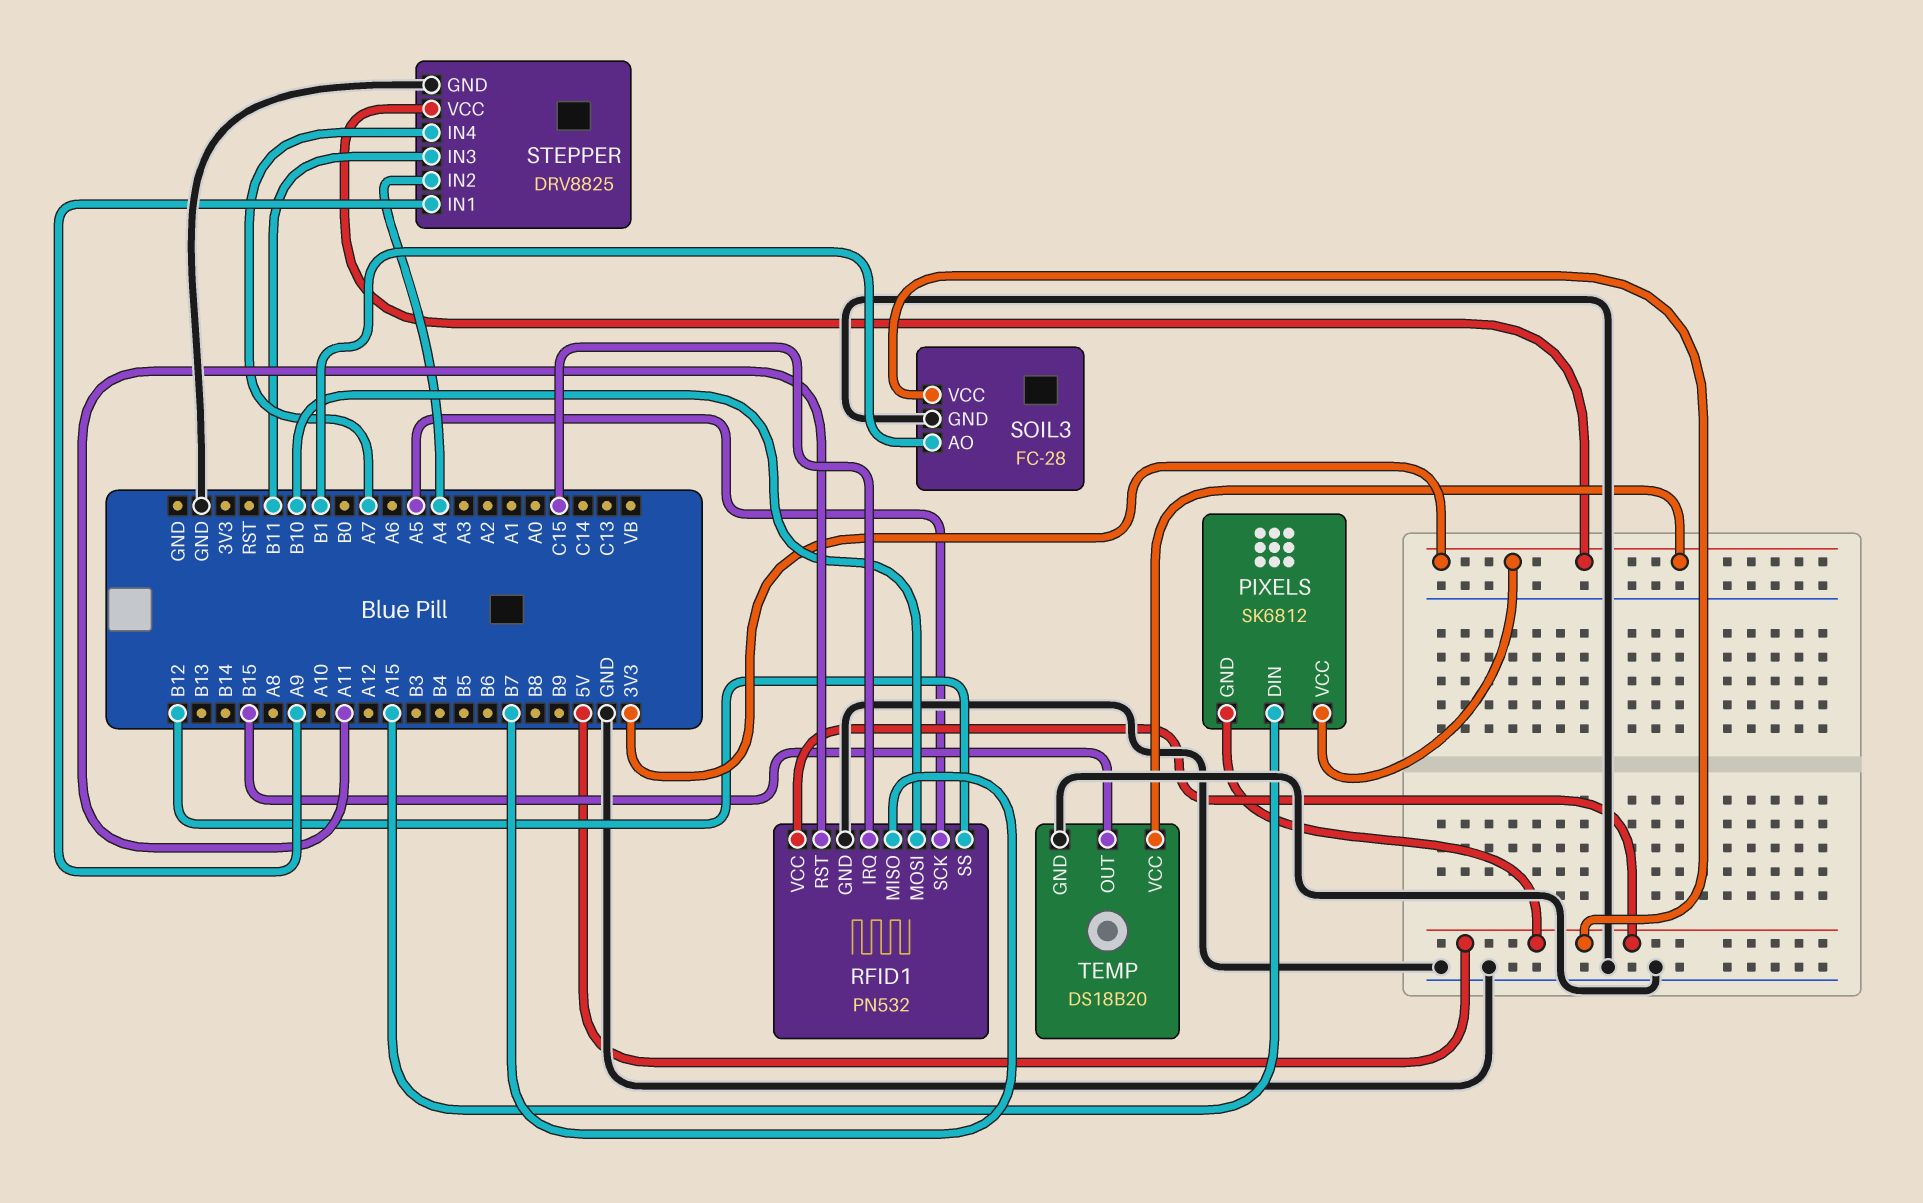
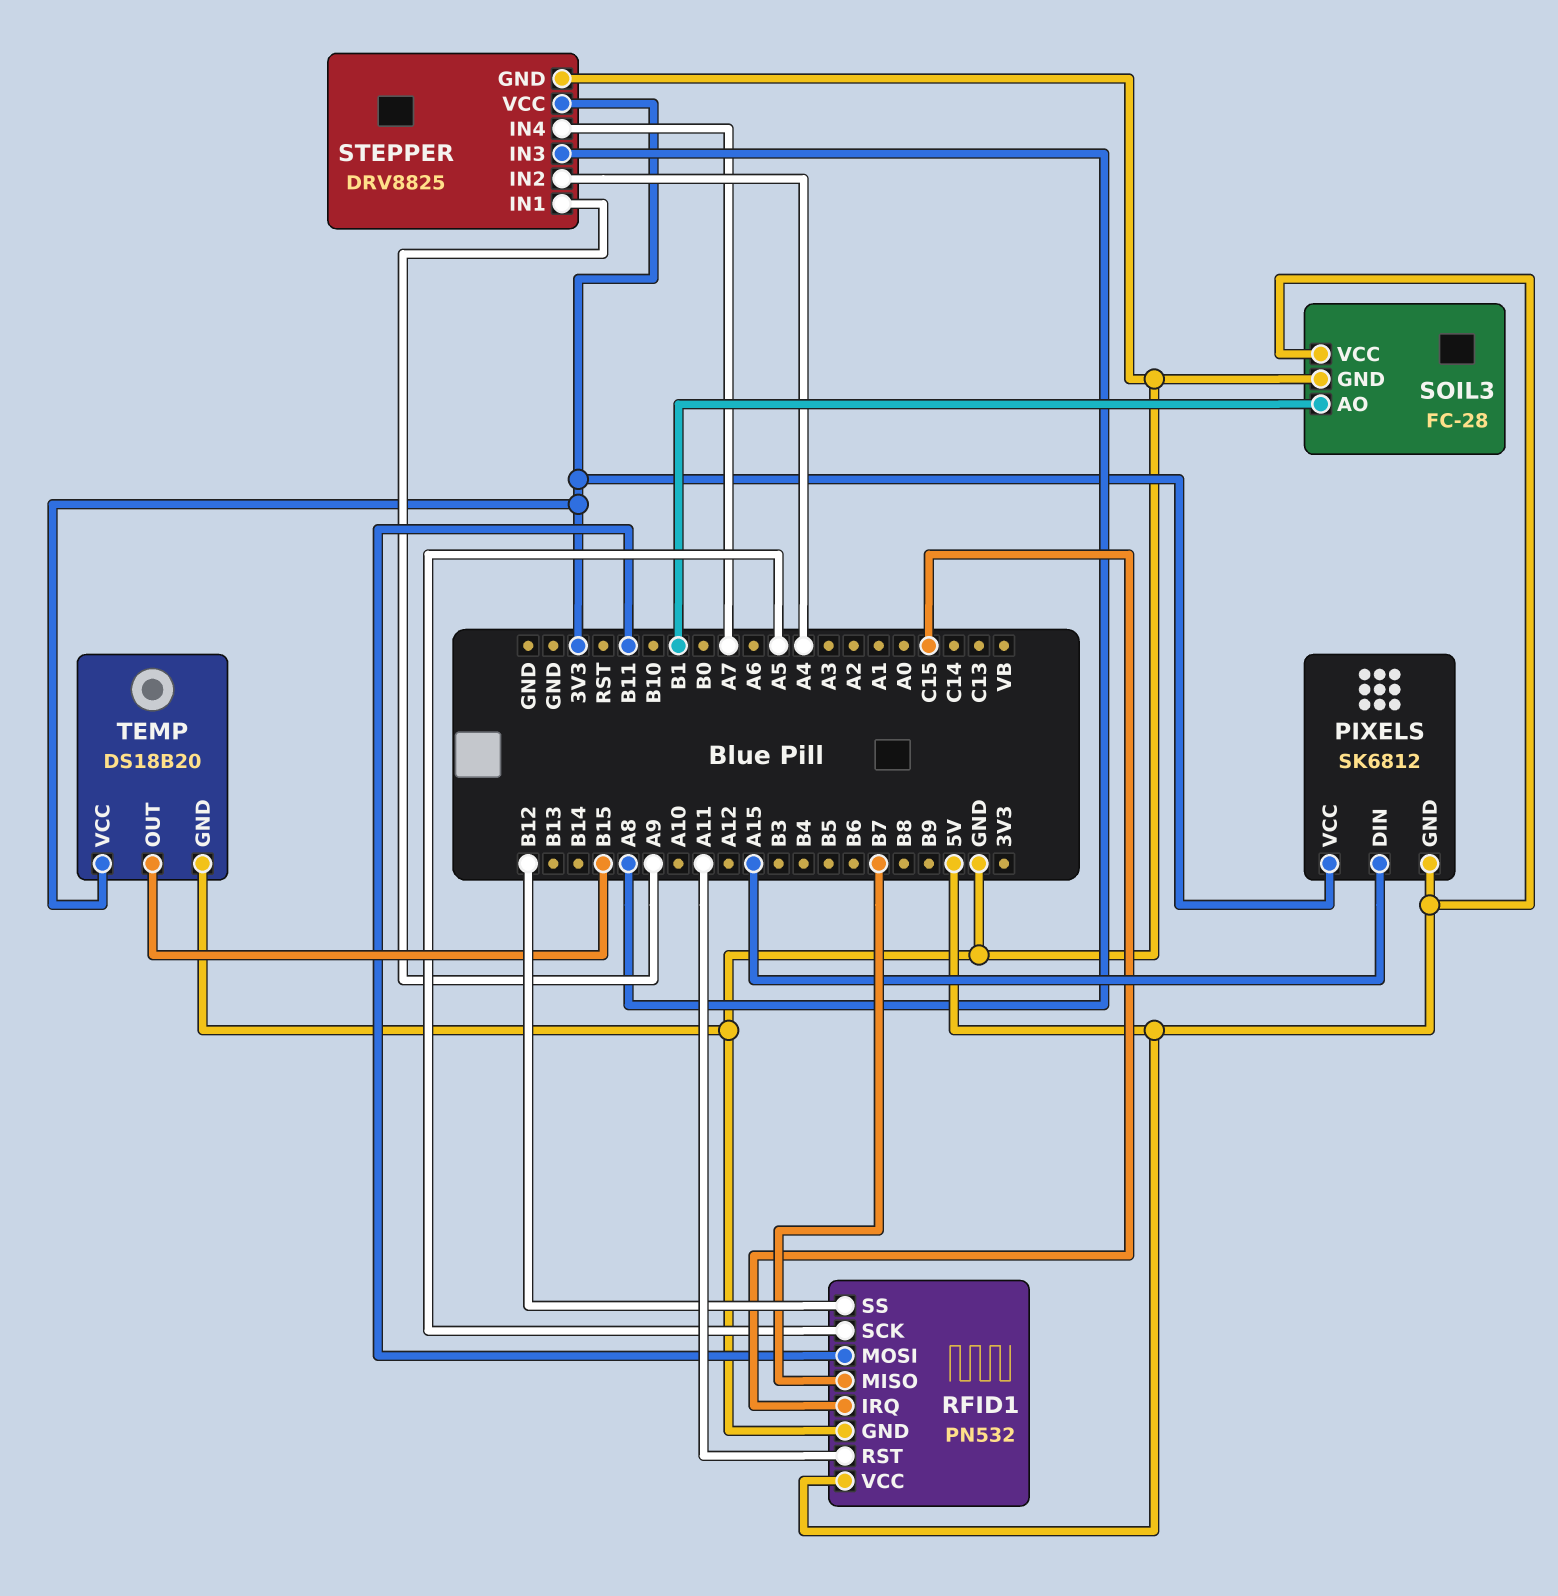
RFID1 pin MOSI: B10 -> B11
STEPPER pin IN3: B11 -> A8

